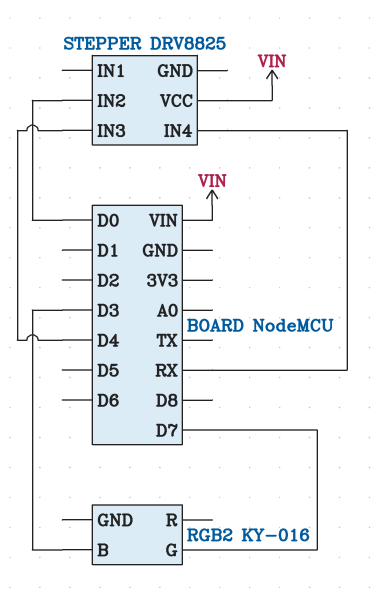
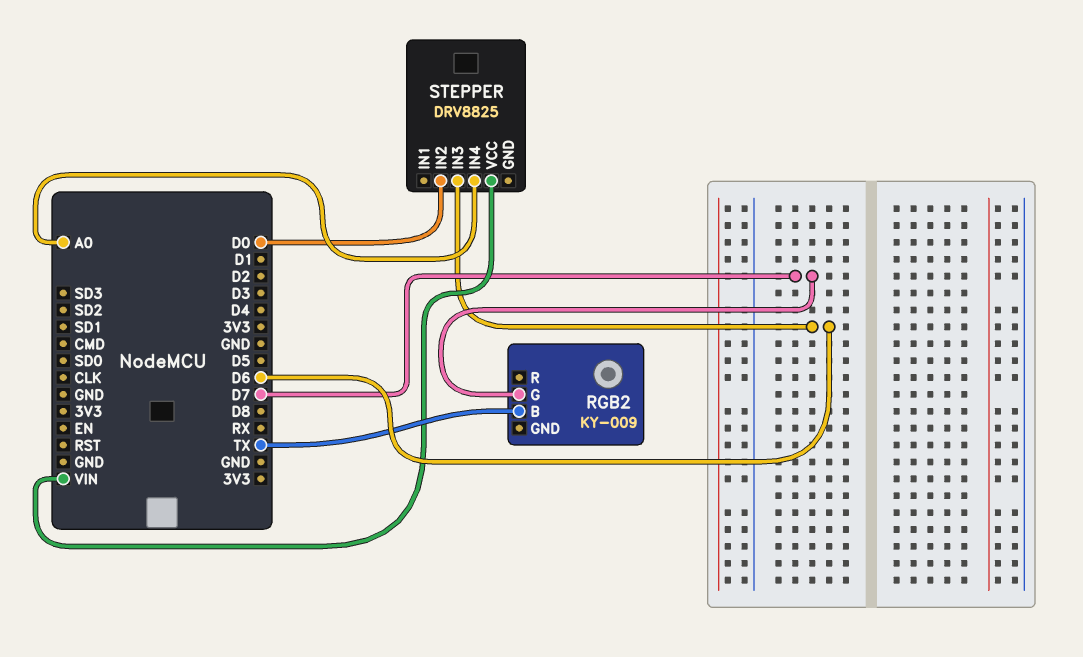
RGB2: KY-016 -> KY-009
RGB2 pin B: D3 -> TX
STEPPER pin IN3: D4 -> D6
STEPPER pin IN4: RX -> A0

